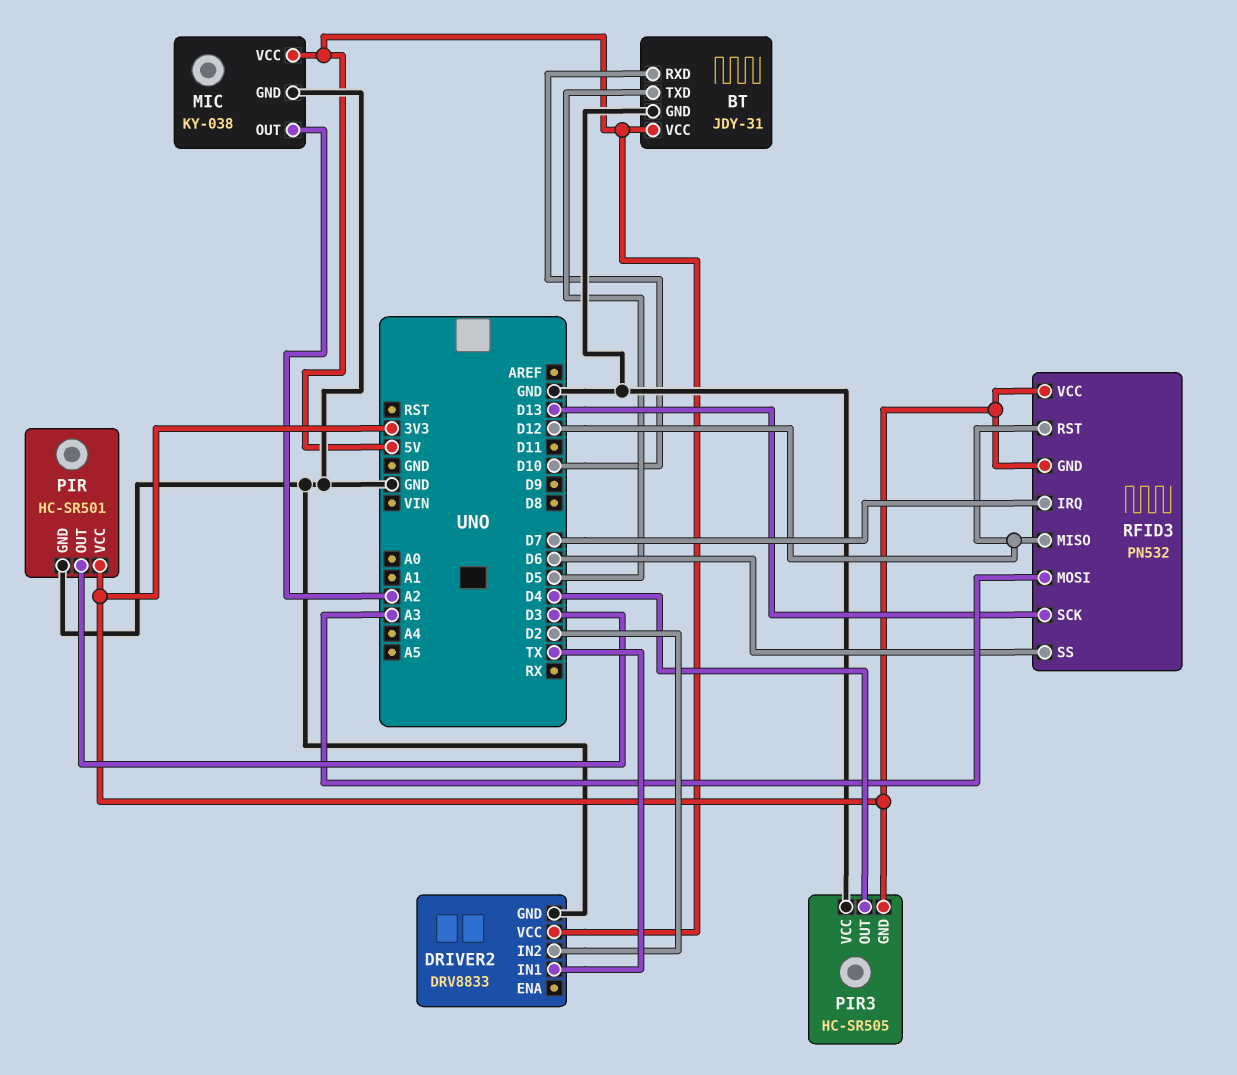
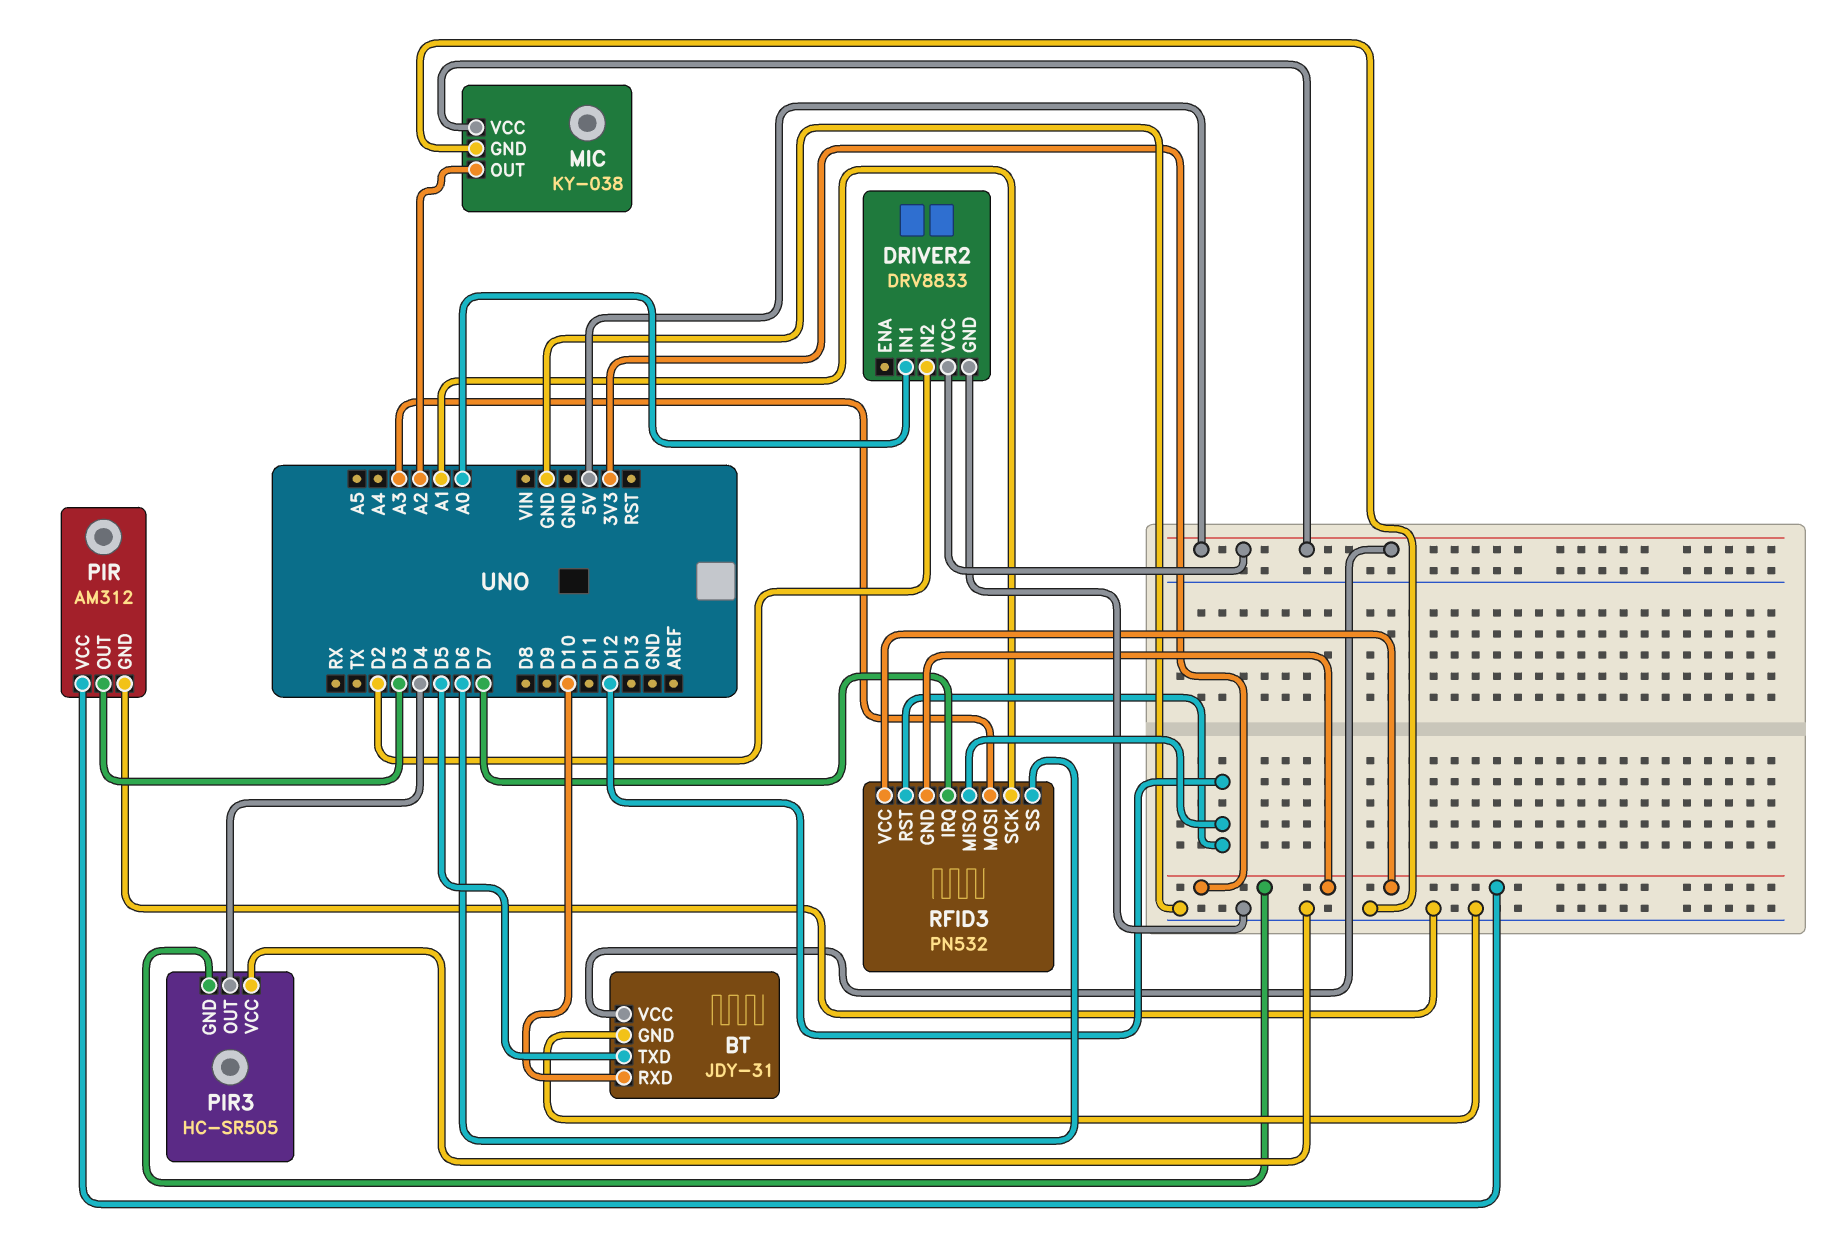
DRIVER2 pin IN1: TX -> A0
PIR: HC-SR501 -> AM312
RFID3 pin SCK: D13 -> A1

